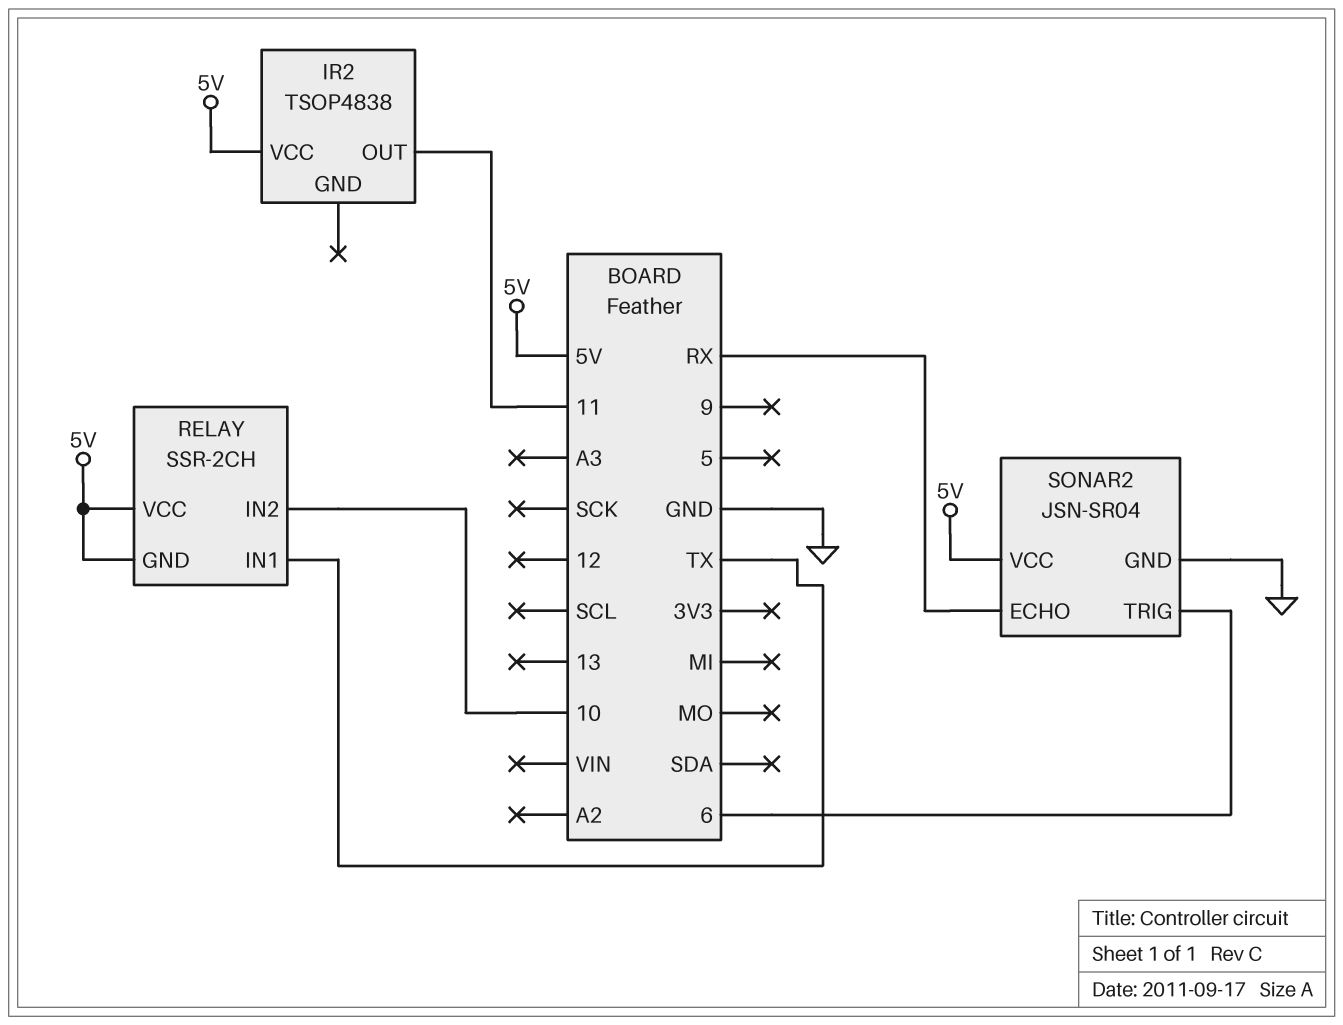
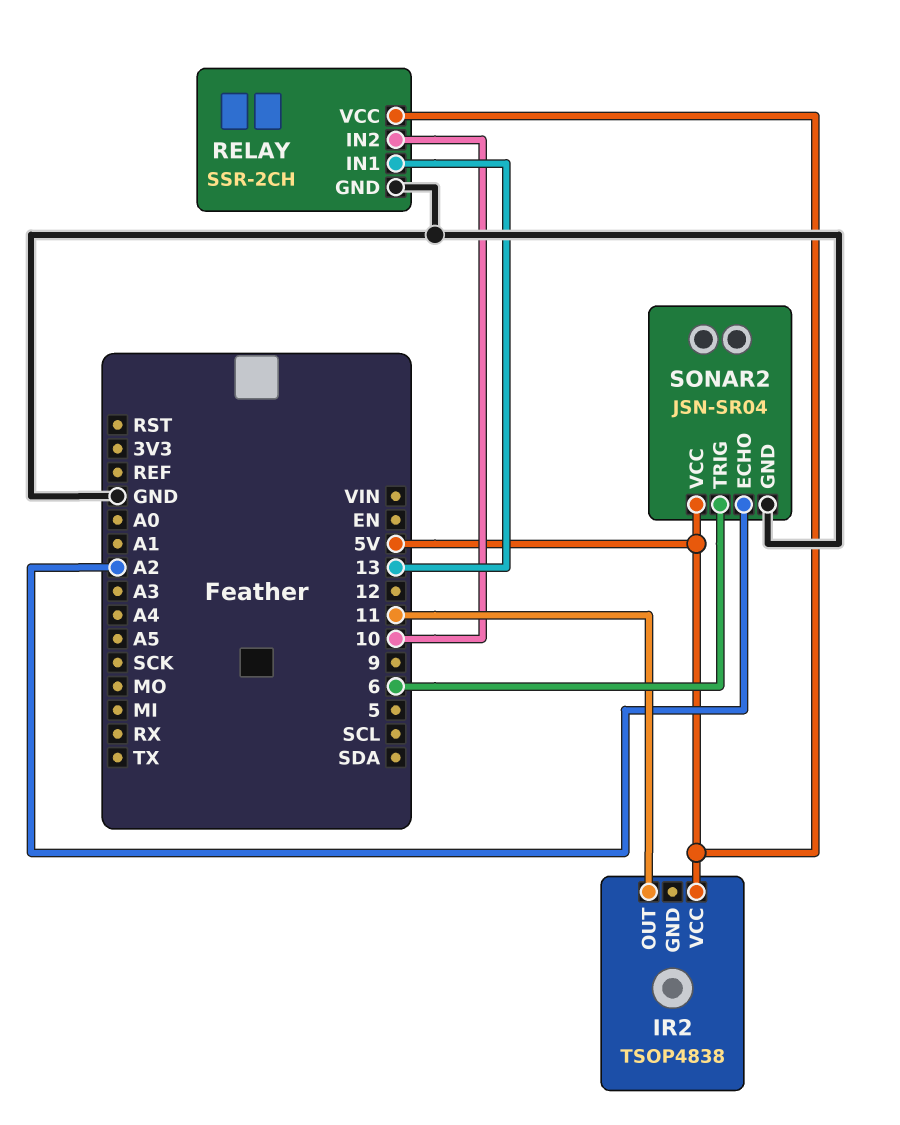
RELAY pin GND: 5V -> GND
RELAY pin IN1: TX -> 13
SONAR2 pin ECHO: RX -> A2

